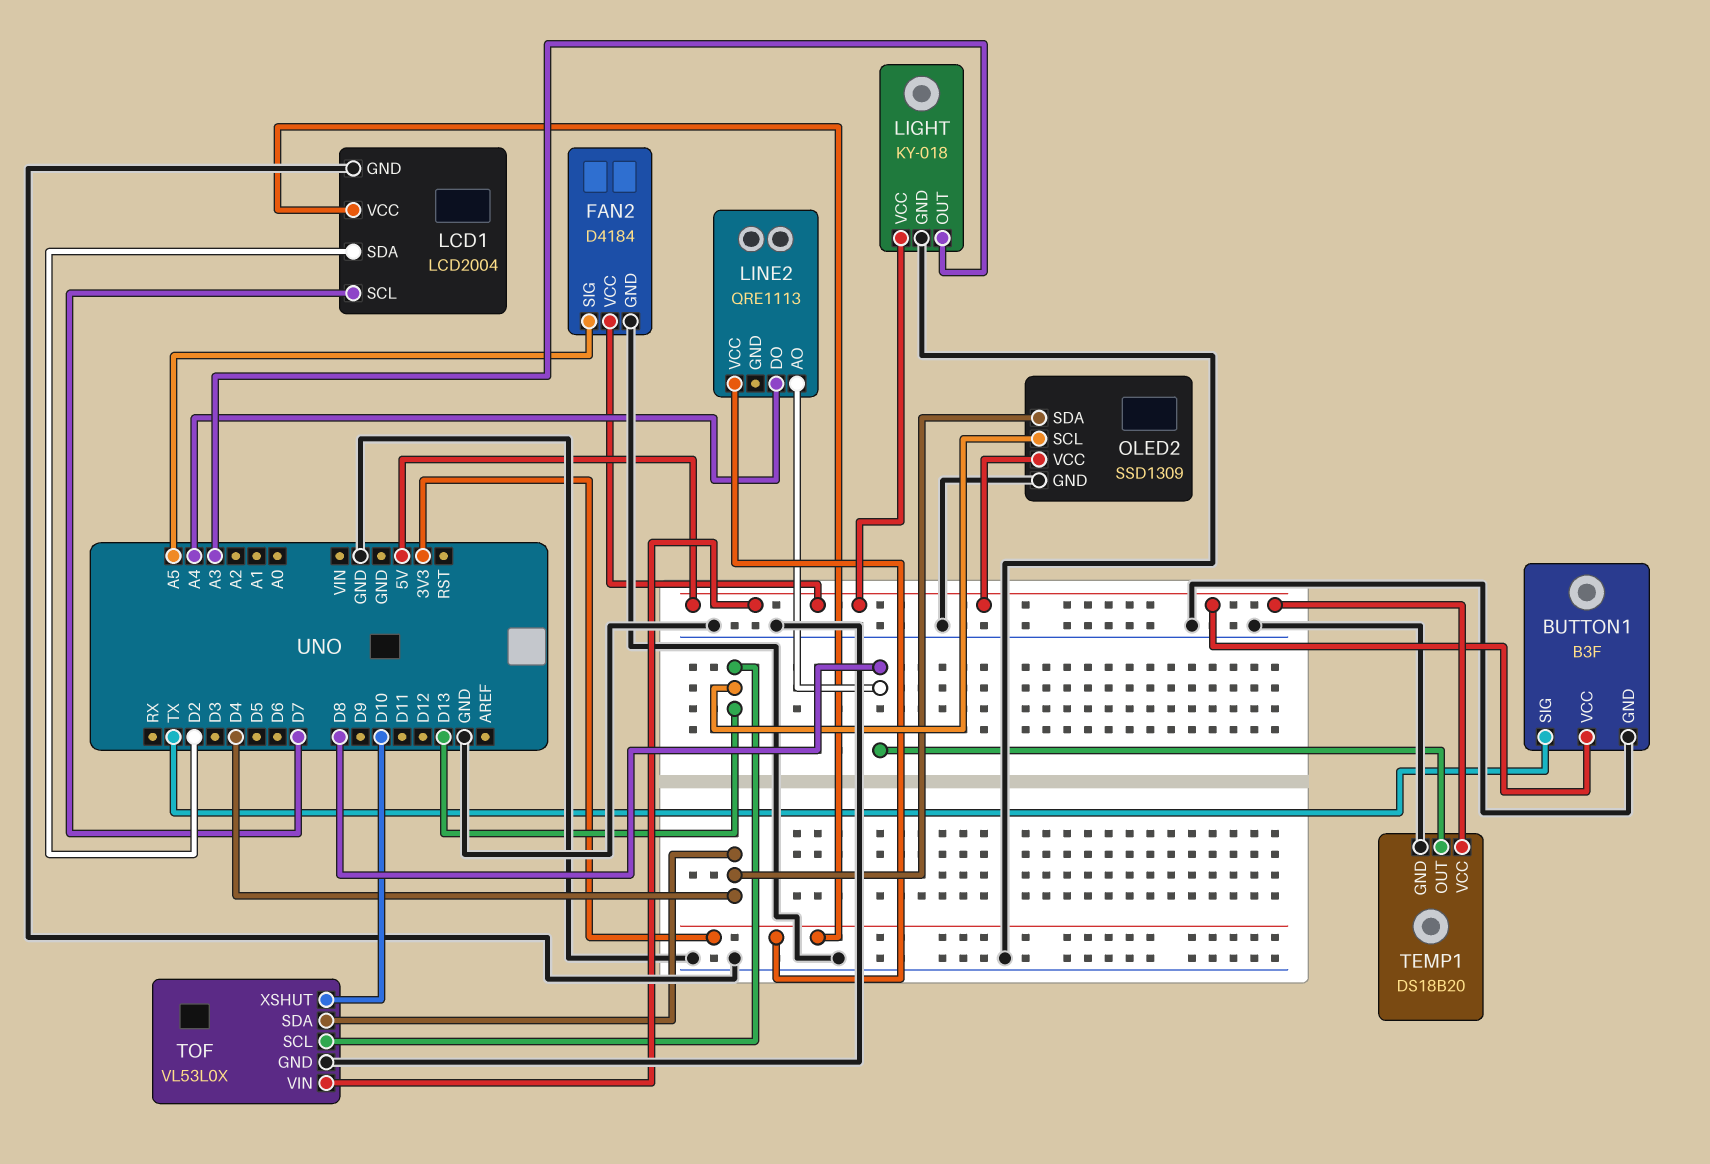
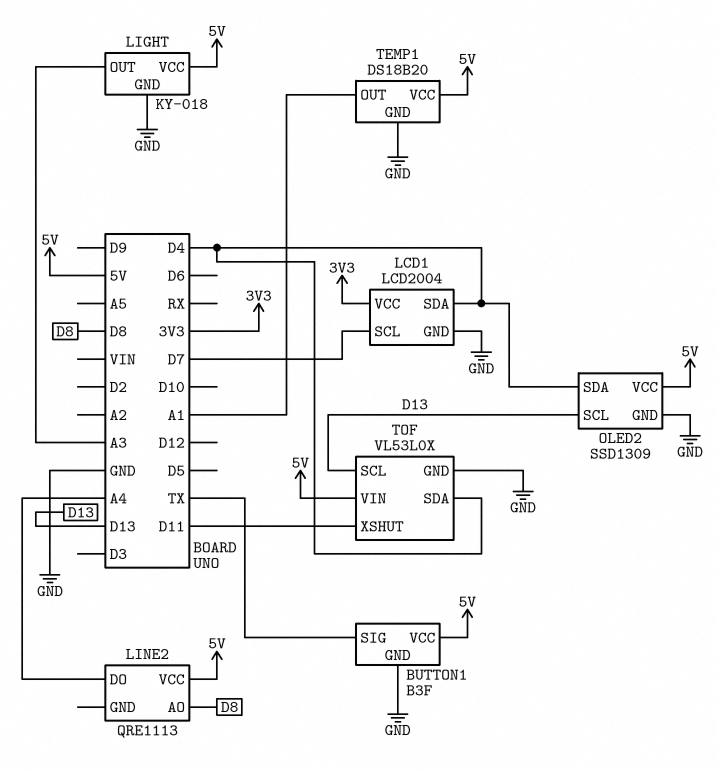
FAN2: D4184 -> none
FAN2 pin GND: GND -> none
FAN2 pin SIG: A5 -> none
FAN2 pin VCC: 5V -> none
LCD1 pin SDA: D2 -> D4
LINE2 pin VCC: 3V3 -> 5V
TEMP1 pin OUT: D8 -> A1
TOF pin XSHUT: D10 -> D11

